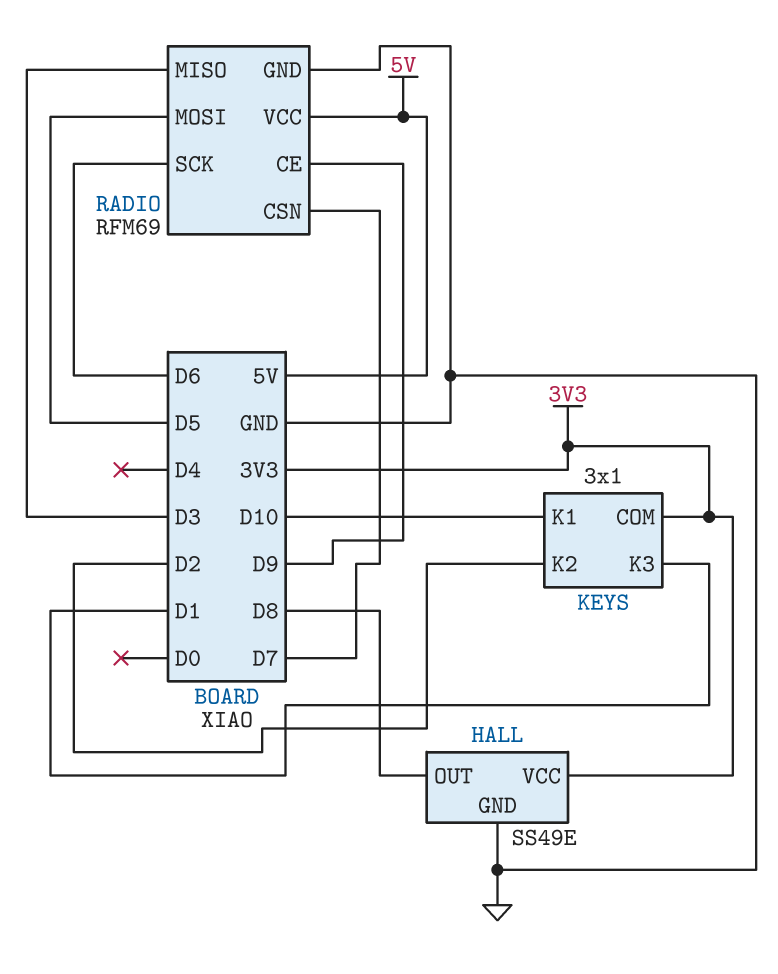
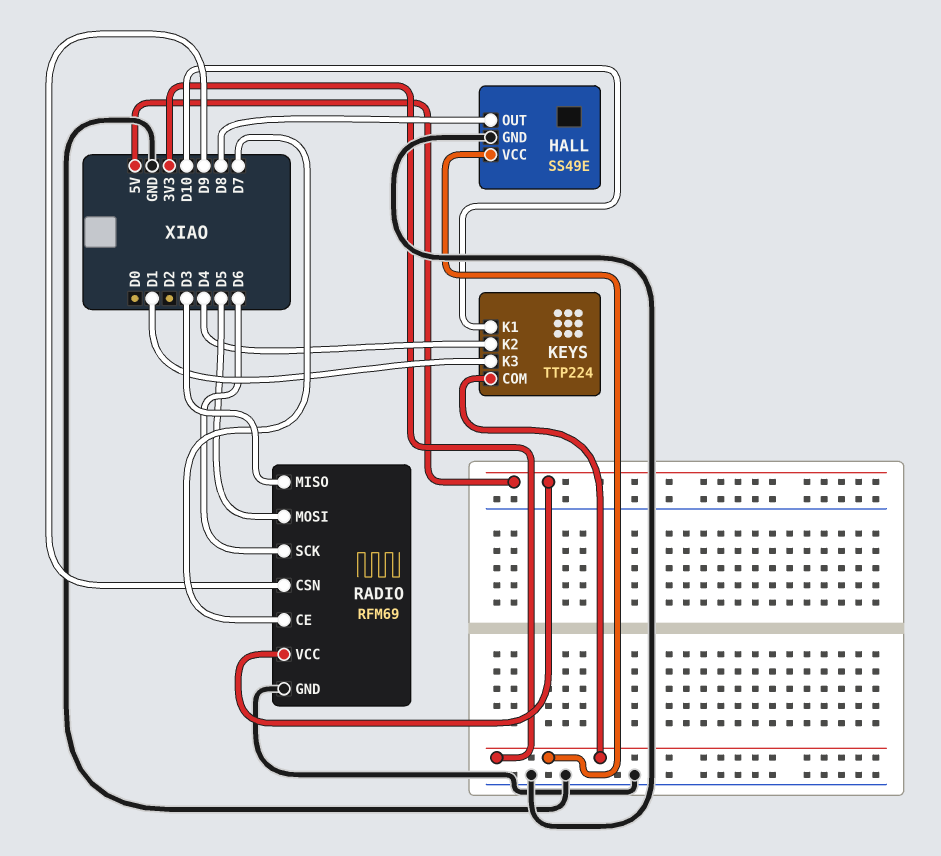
KEYS: 3x1 -> TTP224
KEYS pin K2: D2 -> D4
RADIO pin CE: D9 -> D7
RADIO pin CSN: D7 -> D9

